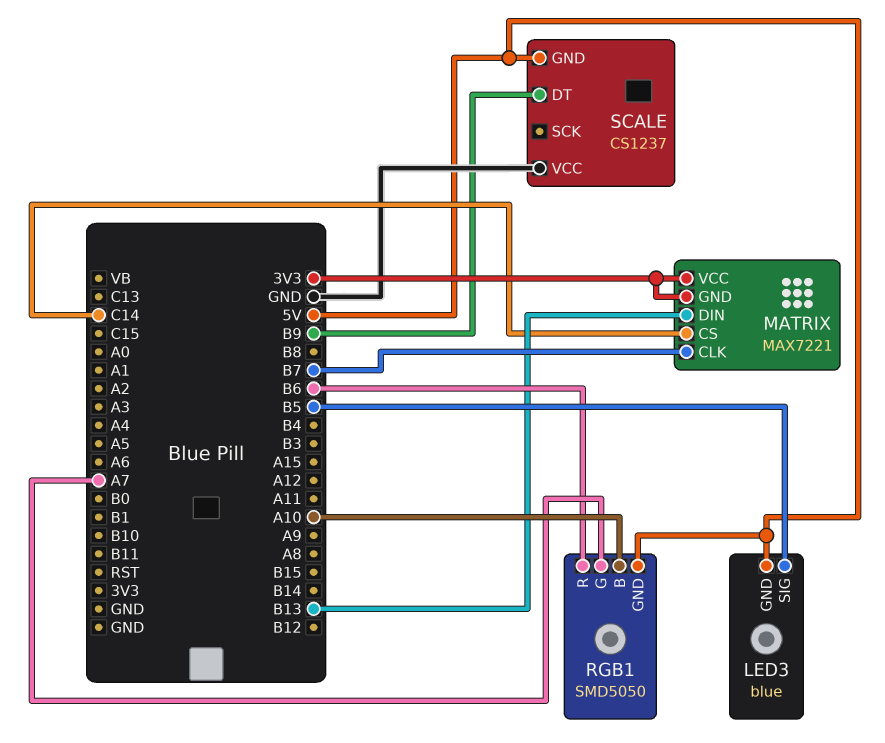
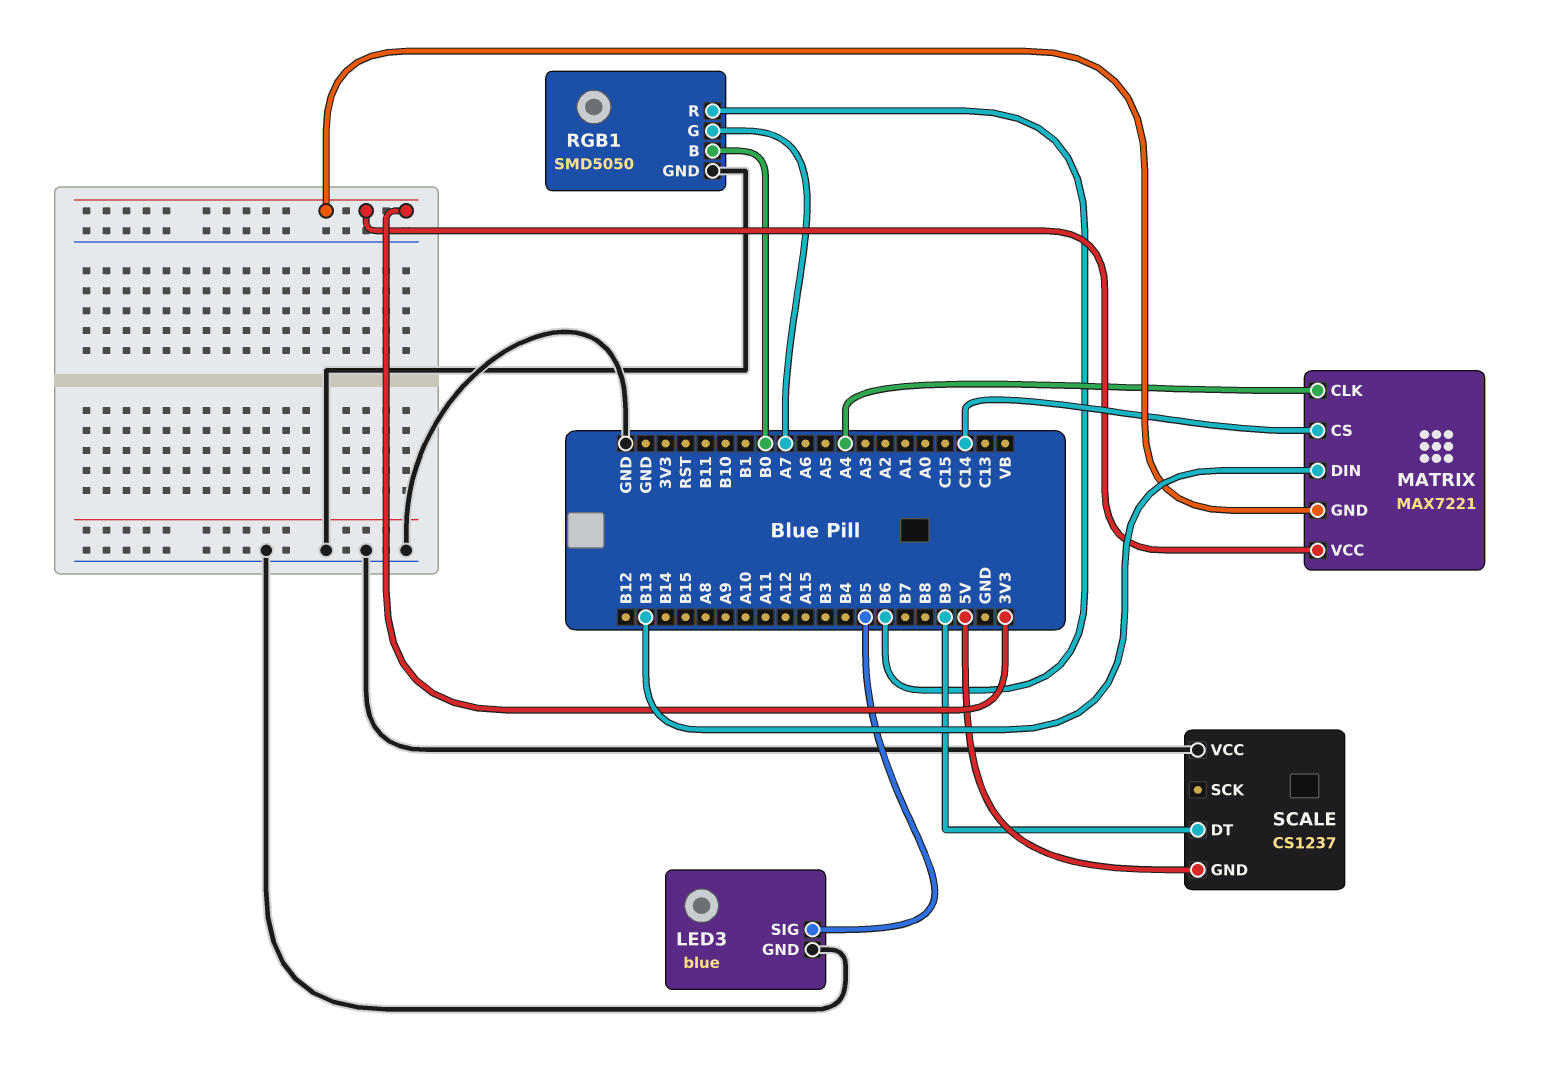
LED3 pin GND: 5V -> GND
MATRIX pin CLK: B7 -> A4
RGB1 pin B: A10 -> B0
RGB1 pin GND: 5V -> GND

